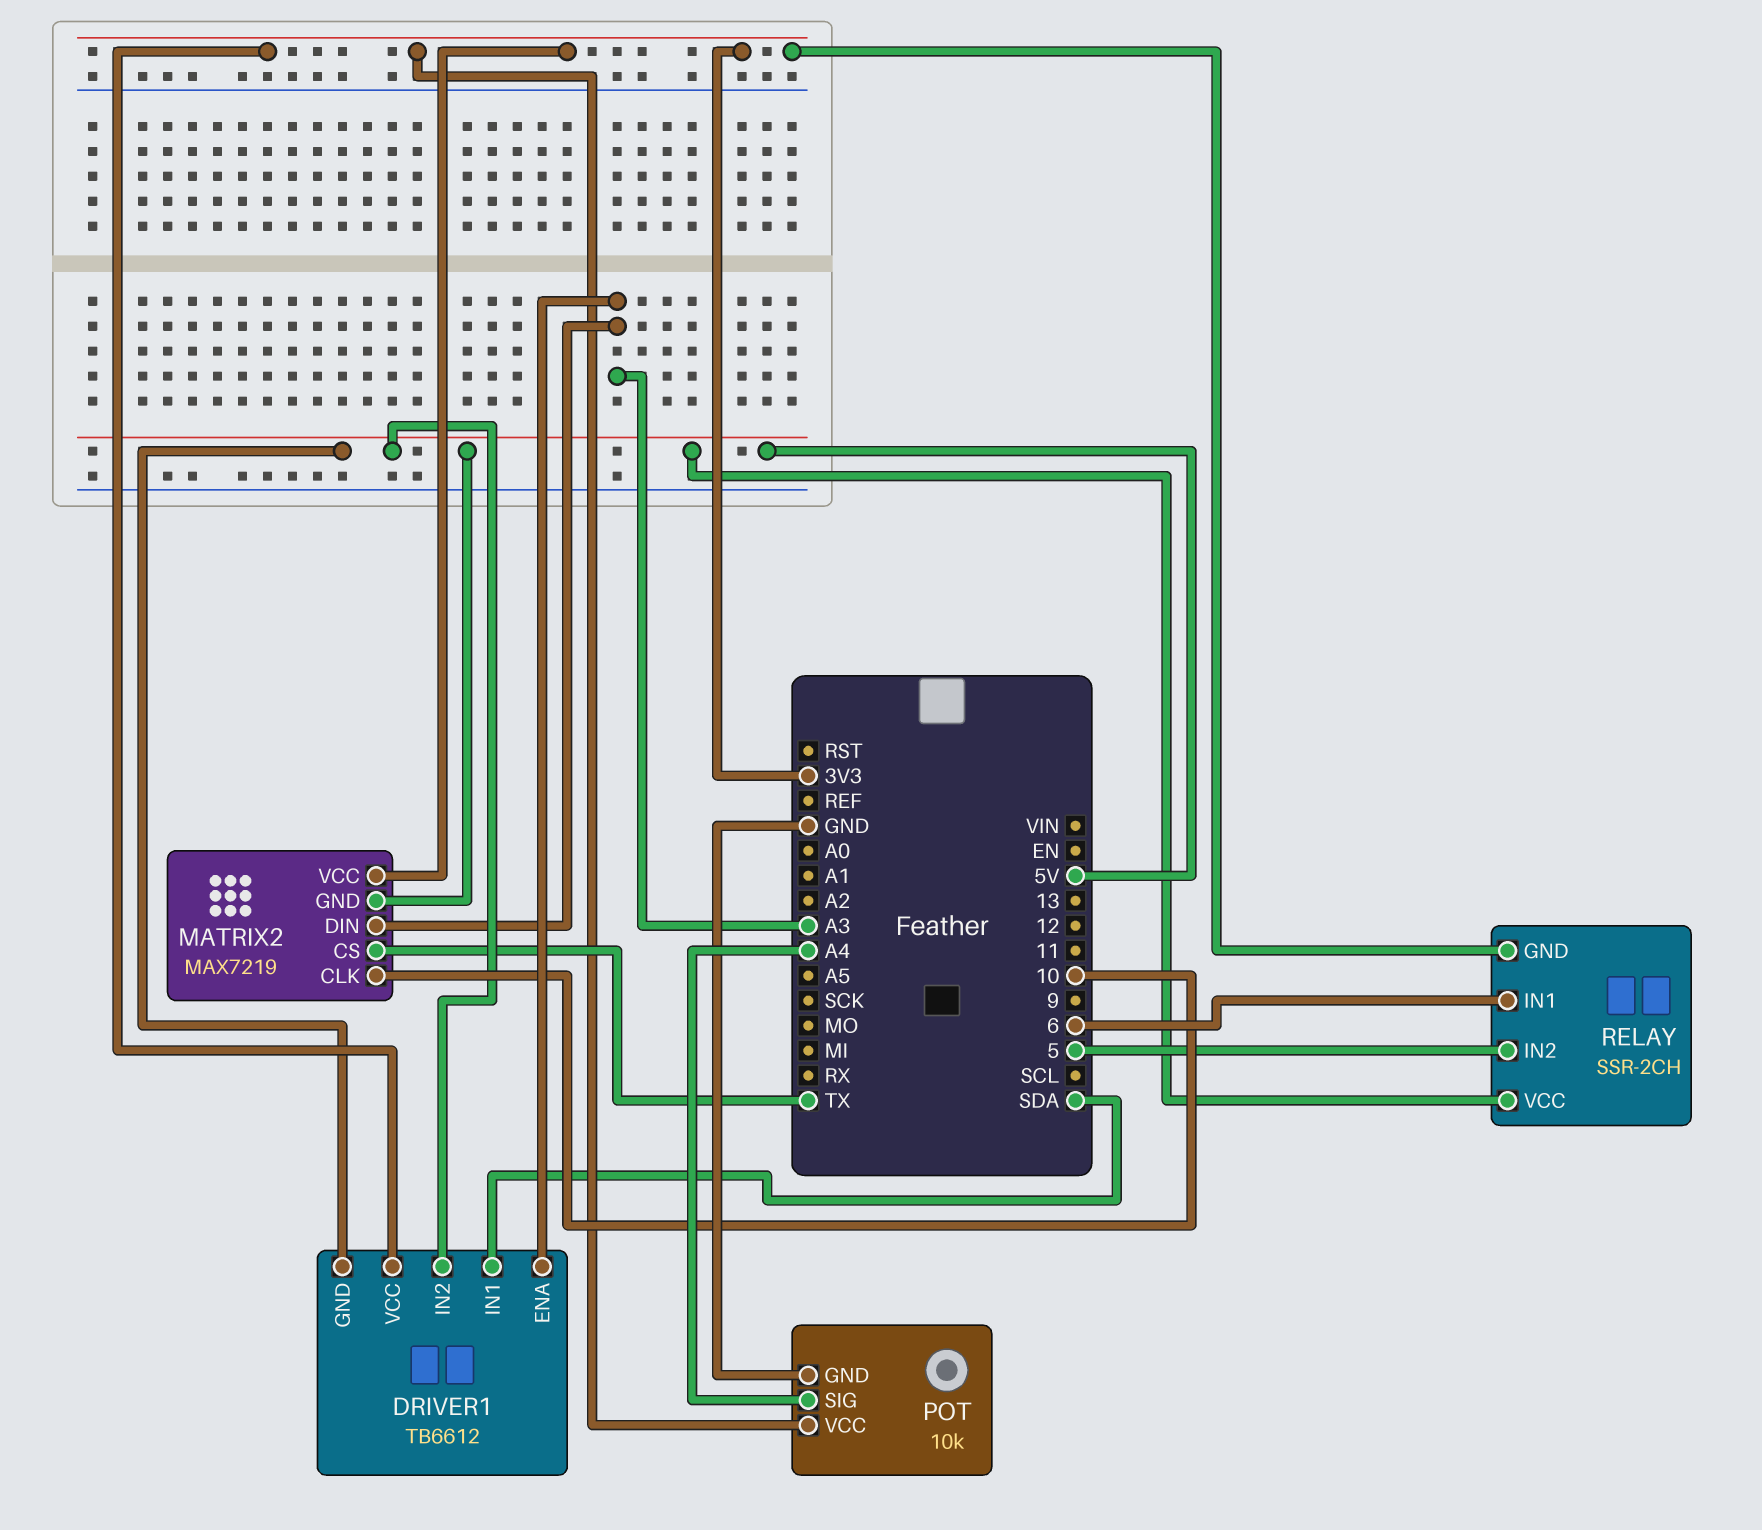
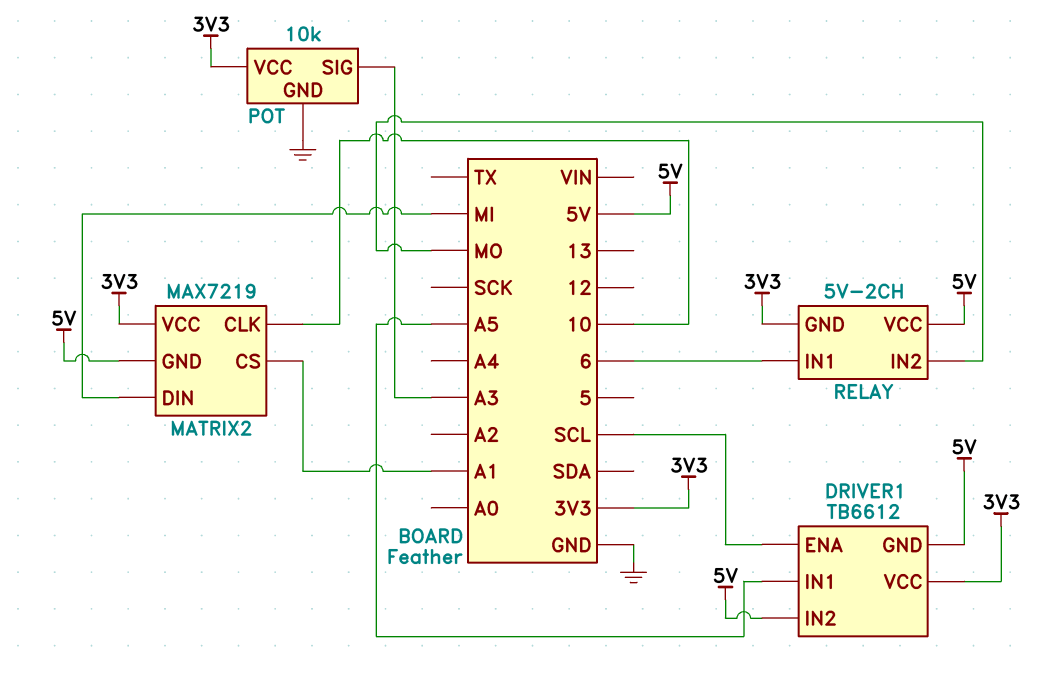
DRIVER1 pin ENA: A3 -> SCL
DRIVER1 pin IN1: SDA -> A5
MATRIX2 pin CS: TX -> A1
MATRIX2 pin DIN: A3 -> MI
POT pin SIG: A4 -> A3
RELAY: SSR-2CH -> 5V-2CH
RELAY pin IN2: 5 -> MO

